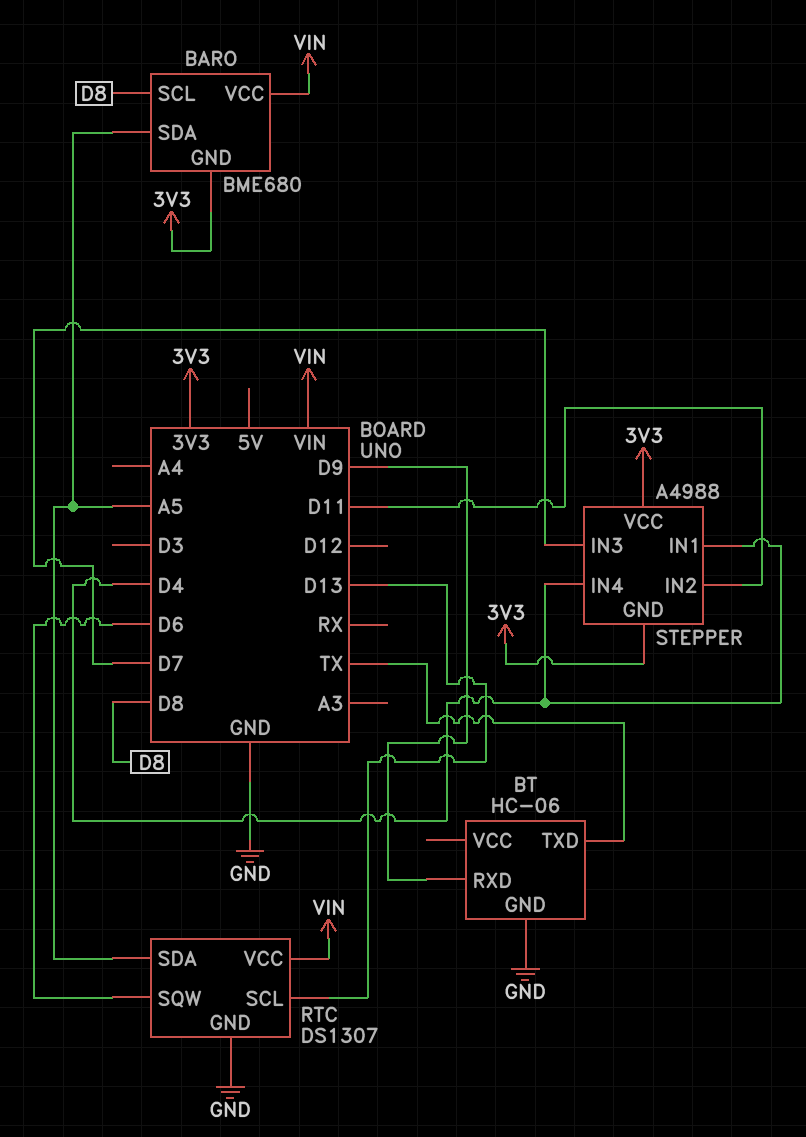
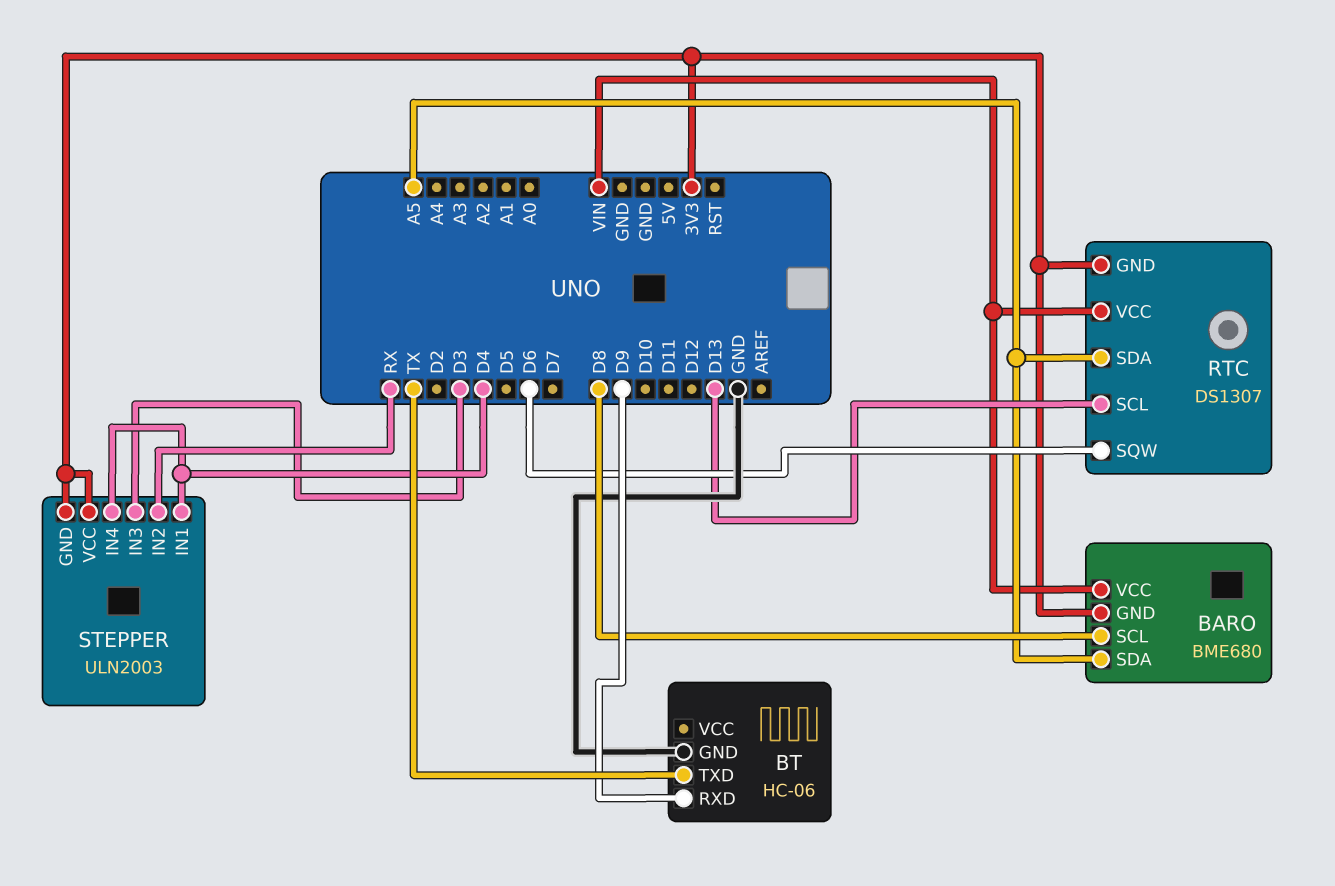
RTC pin GND: GND -> 3V3
STEPPER: A4988 -> ULN2003
STEPPER pin IN2: D11 -> RX
STEPPER pin IN3: D7 -> D3

